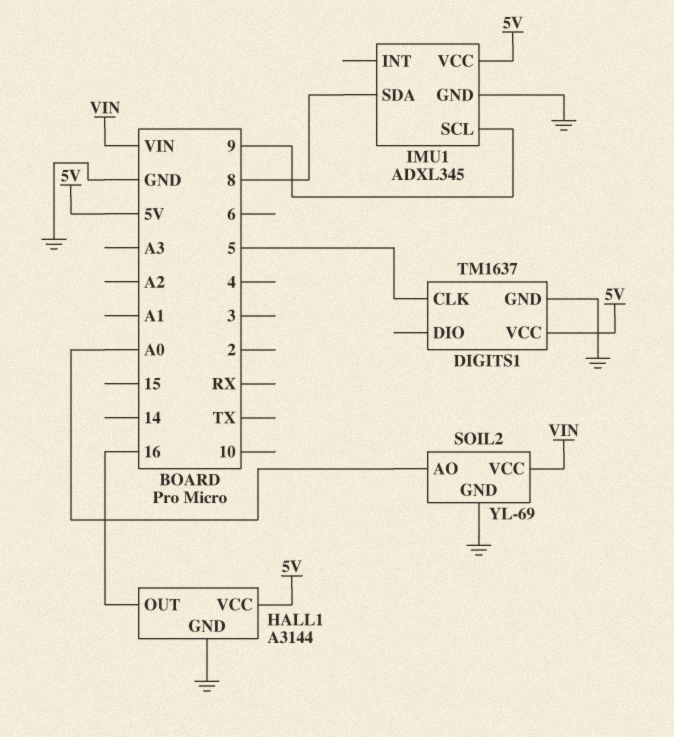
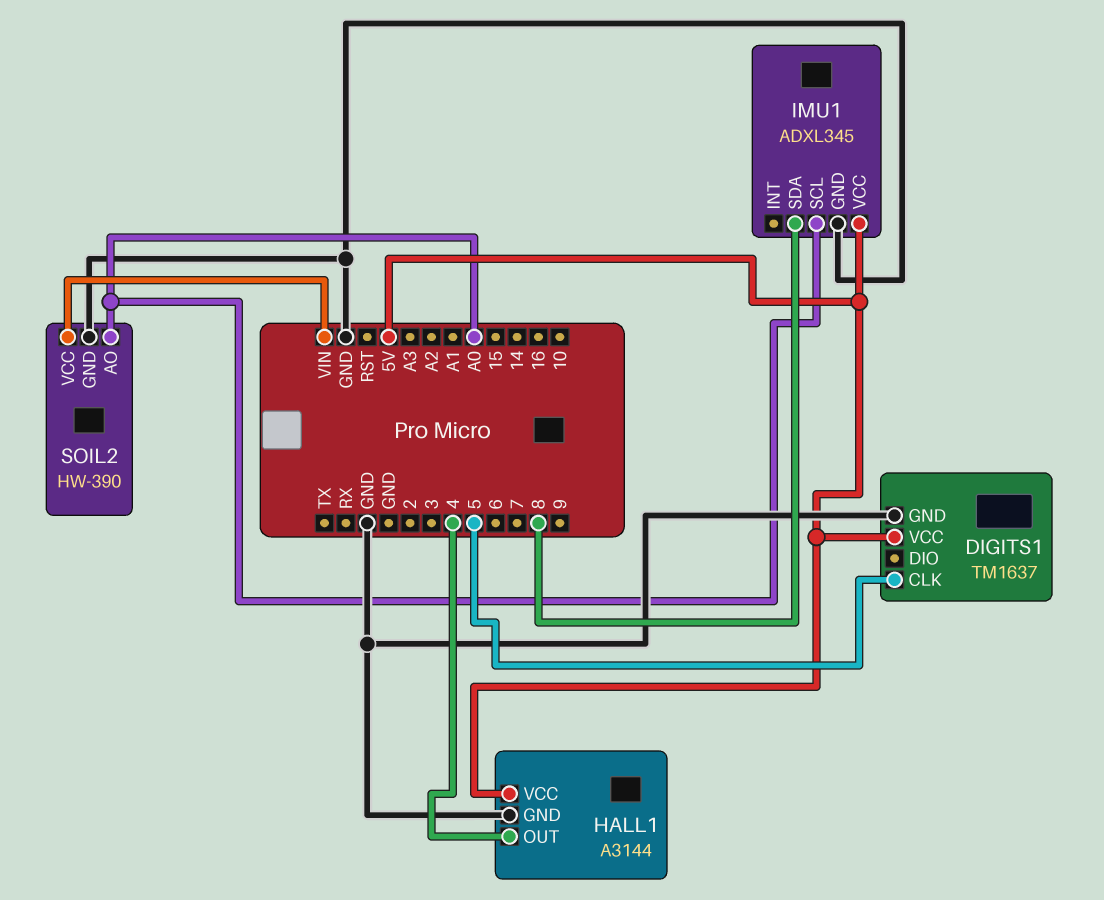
HALL1 pin OUT: 16 -> 4
IMU1 pin SCL: 9 -> A0
SOIL2: YL-69 -> HW-390

